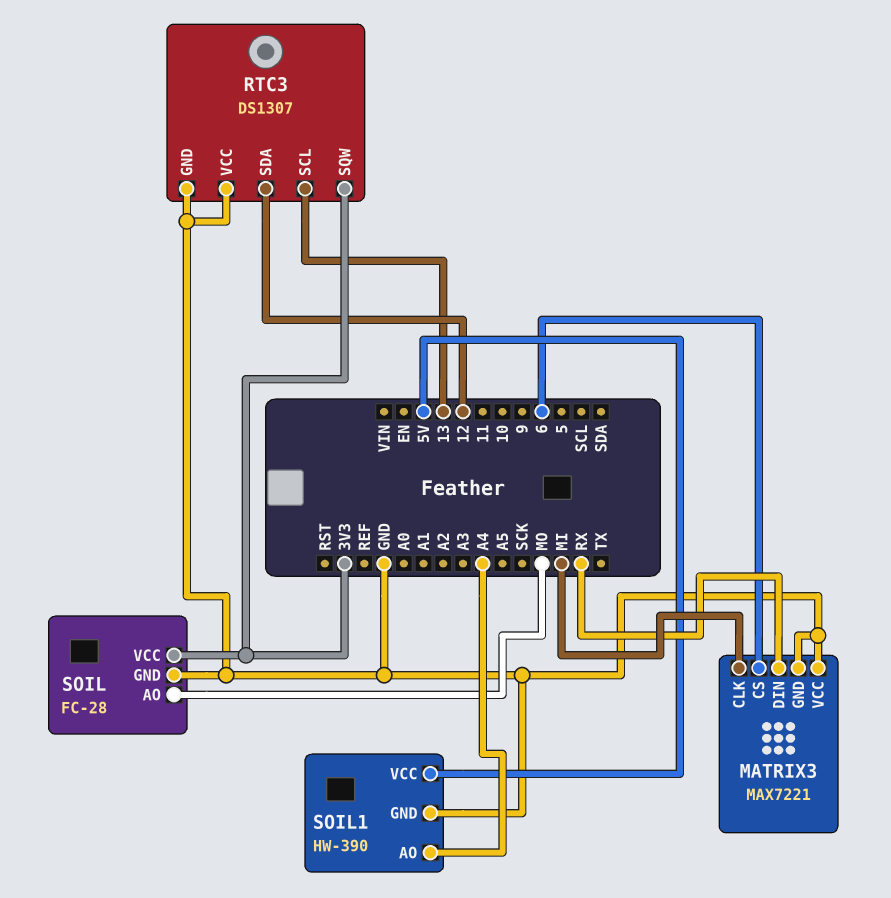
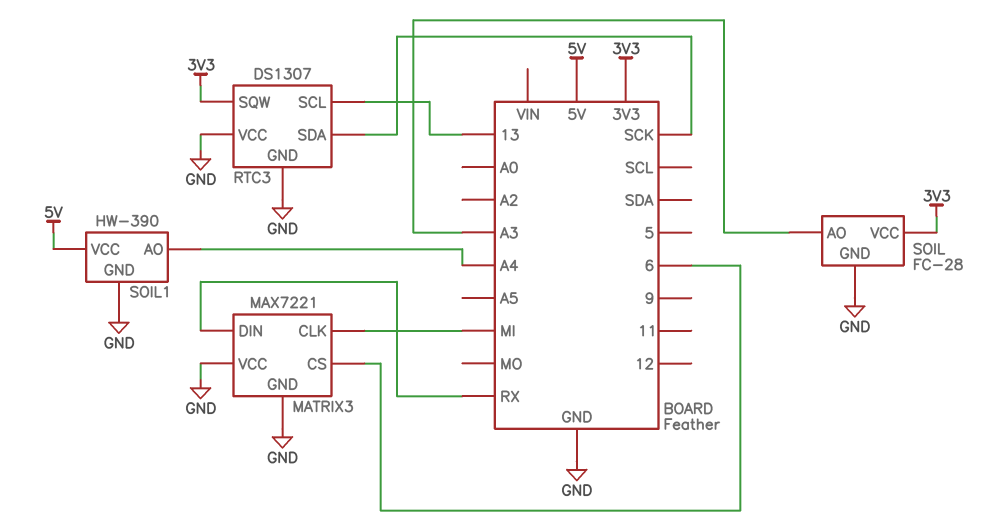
RTC3 pin SDA: 12 -> SCK
SOIL pin AO: MO -> A3

